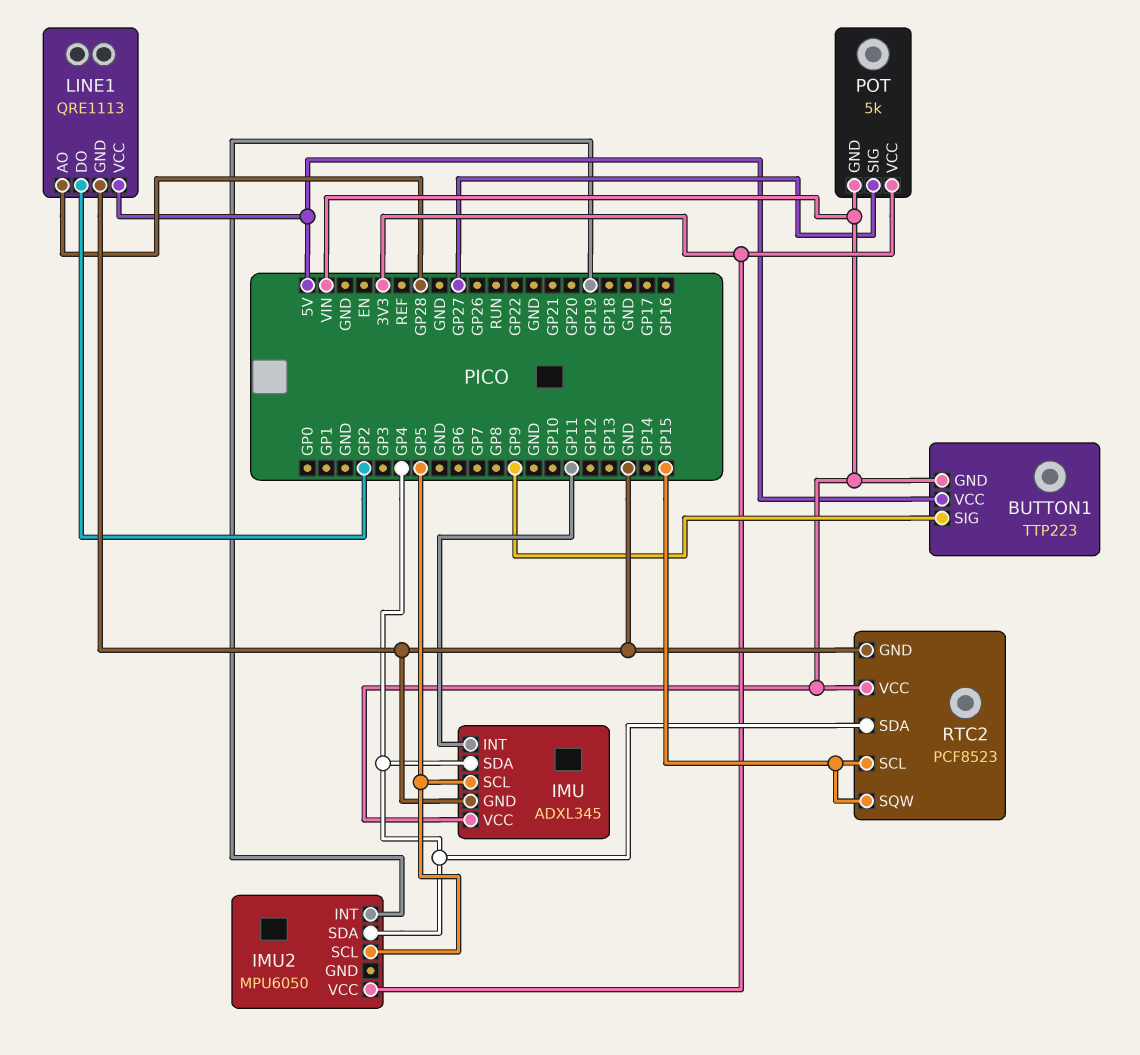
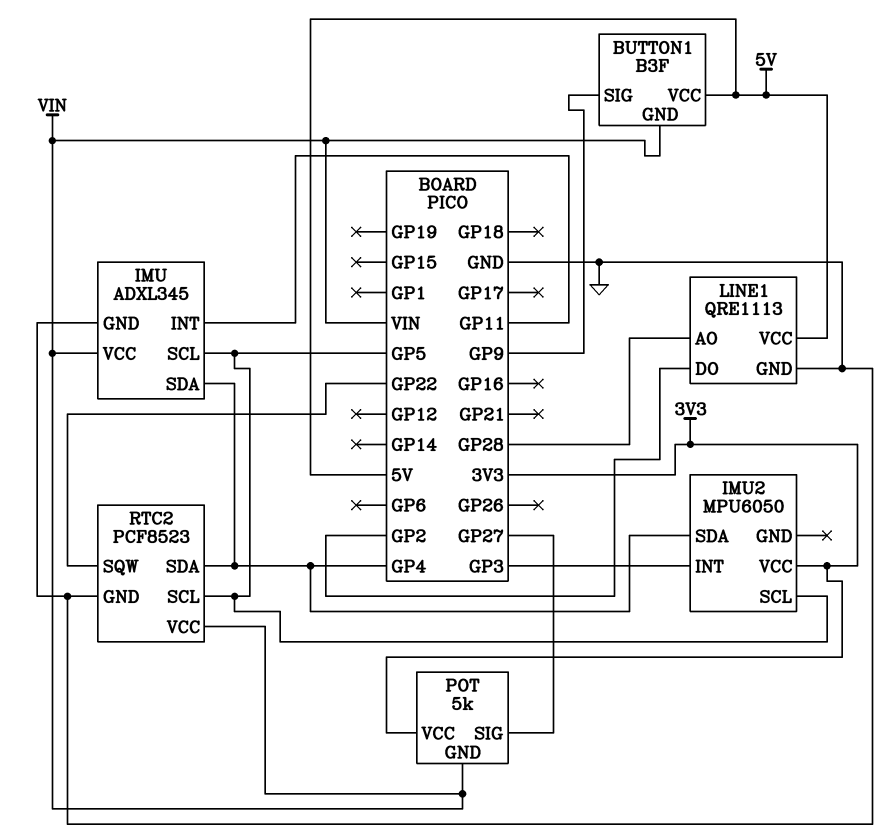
BUTTON1: TTP223 -> B3F
IMU2 pin INT: GP19 -> GP3
RTC2 pin SCL: GP15 -> GP5
RTC2 pin SQW: GP15 -> GP22

